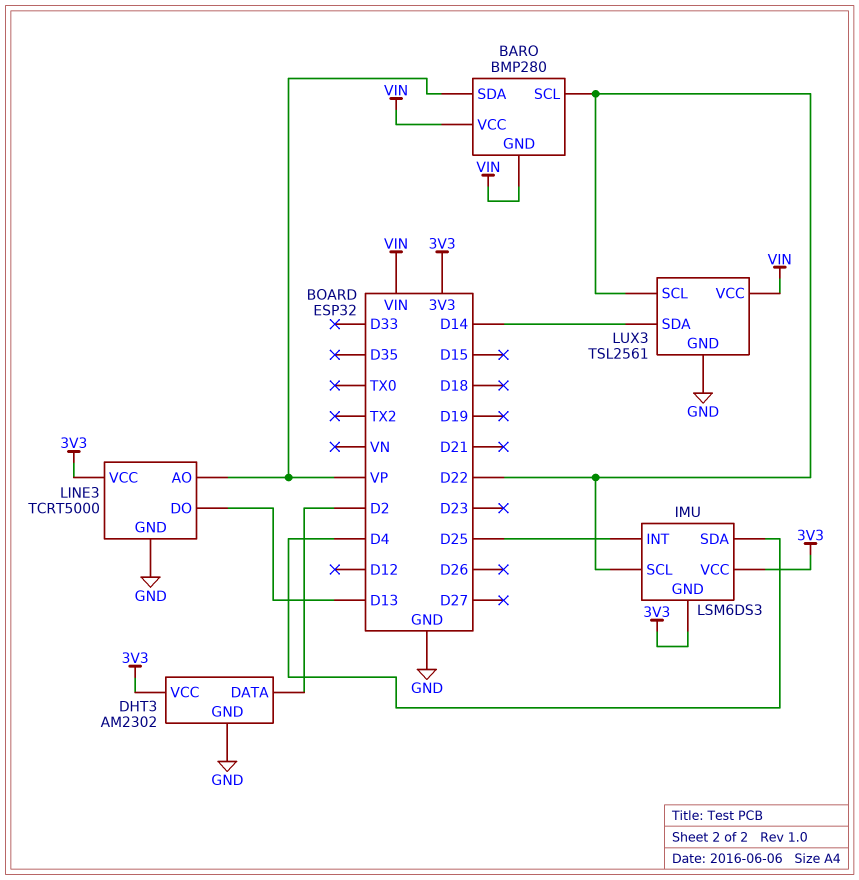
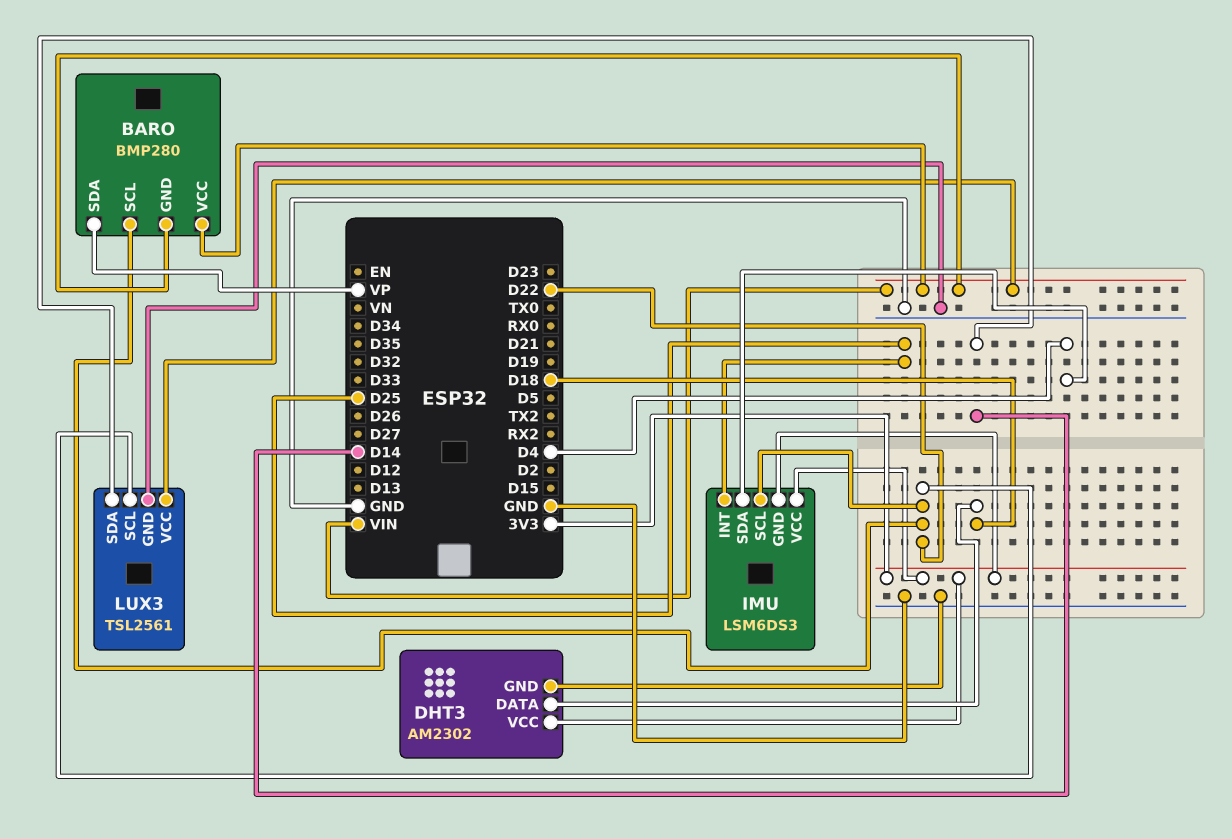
DHT3 pin DATA: D2 -> D18
LINE3: TCRT5000 -> none
LINE3 pin AO: VP -> none
LINE3 pin DO: D13 -> none
LINE3 pin GND: GND -> none
LINE3 pin VCC: 3V3 -> none

